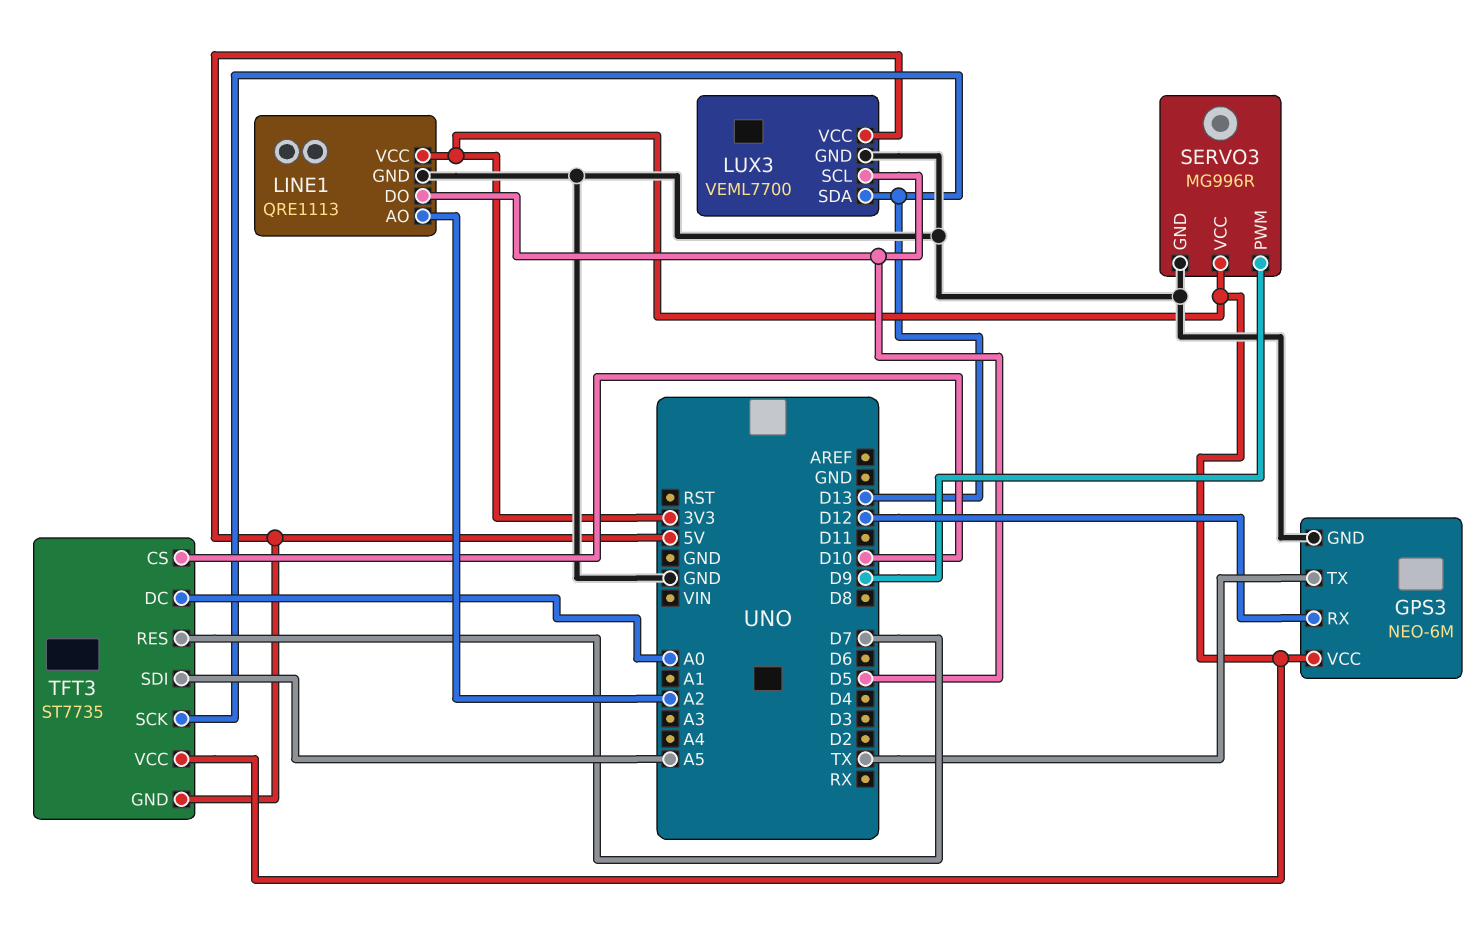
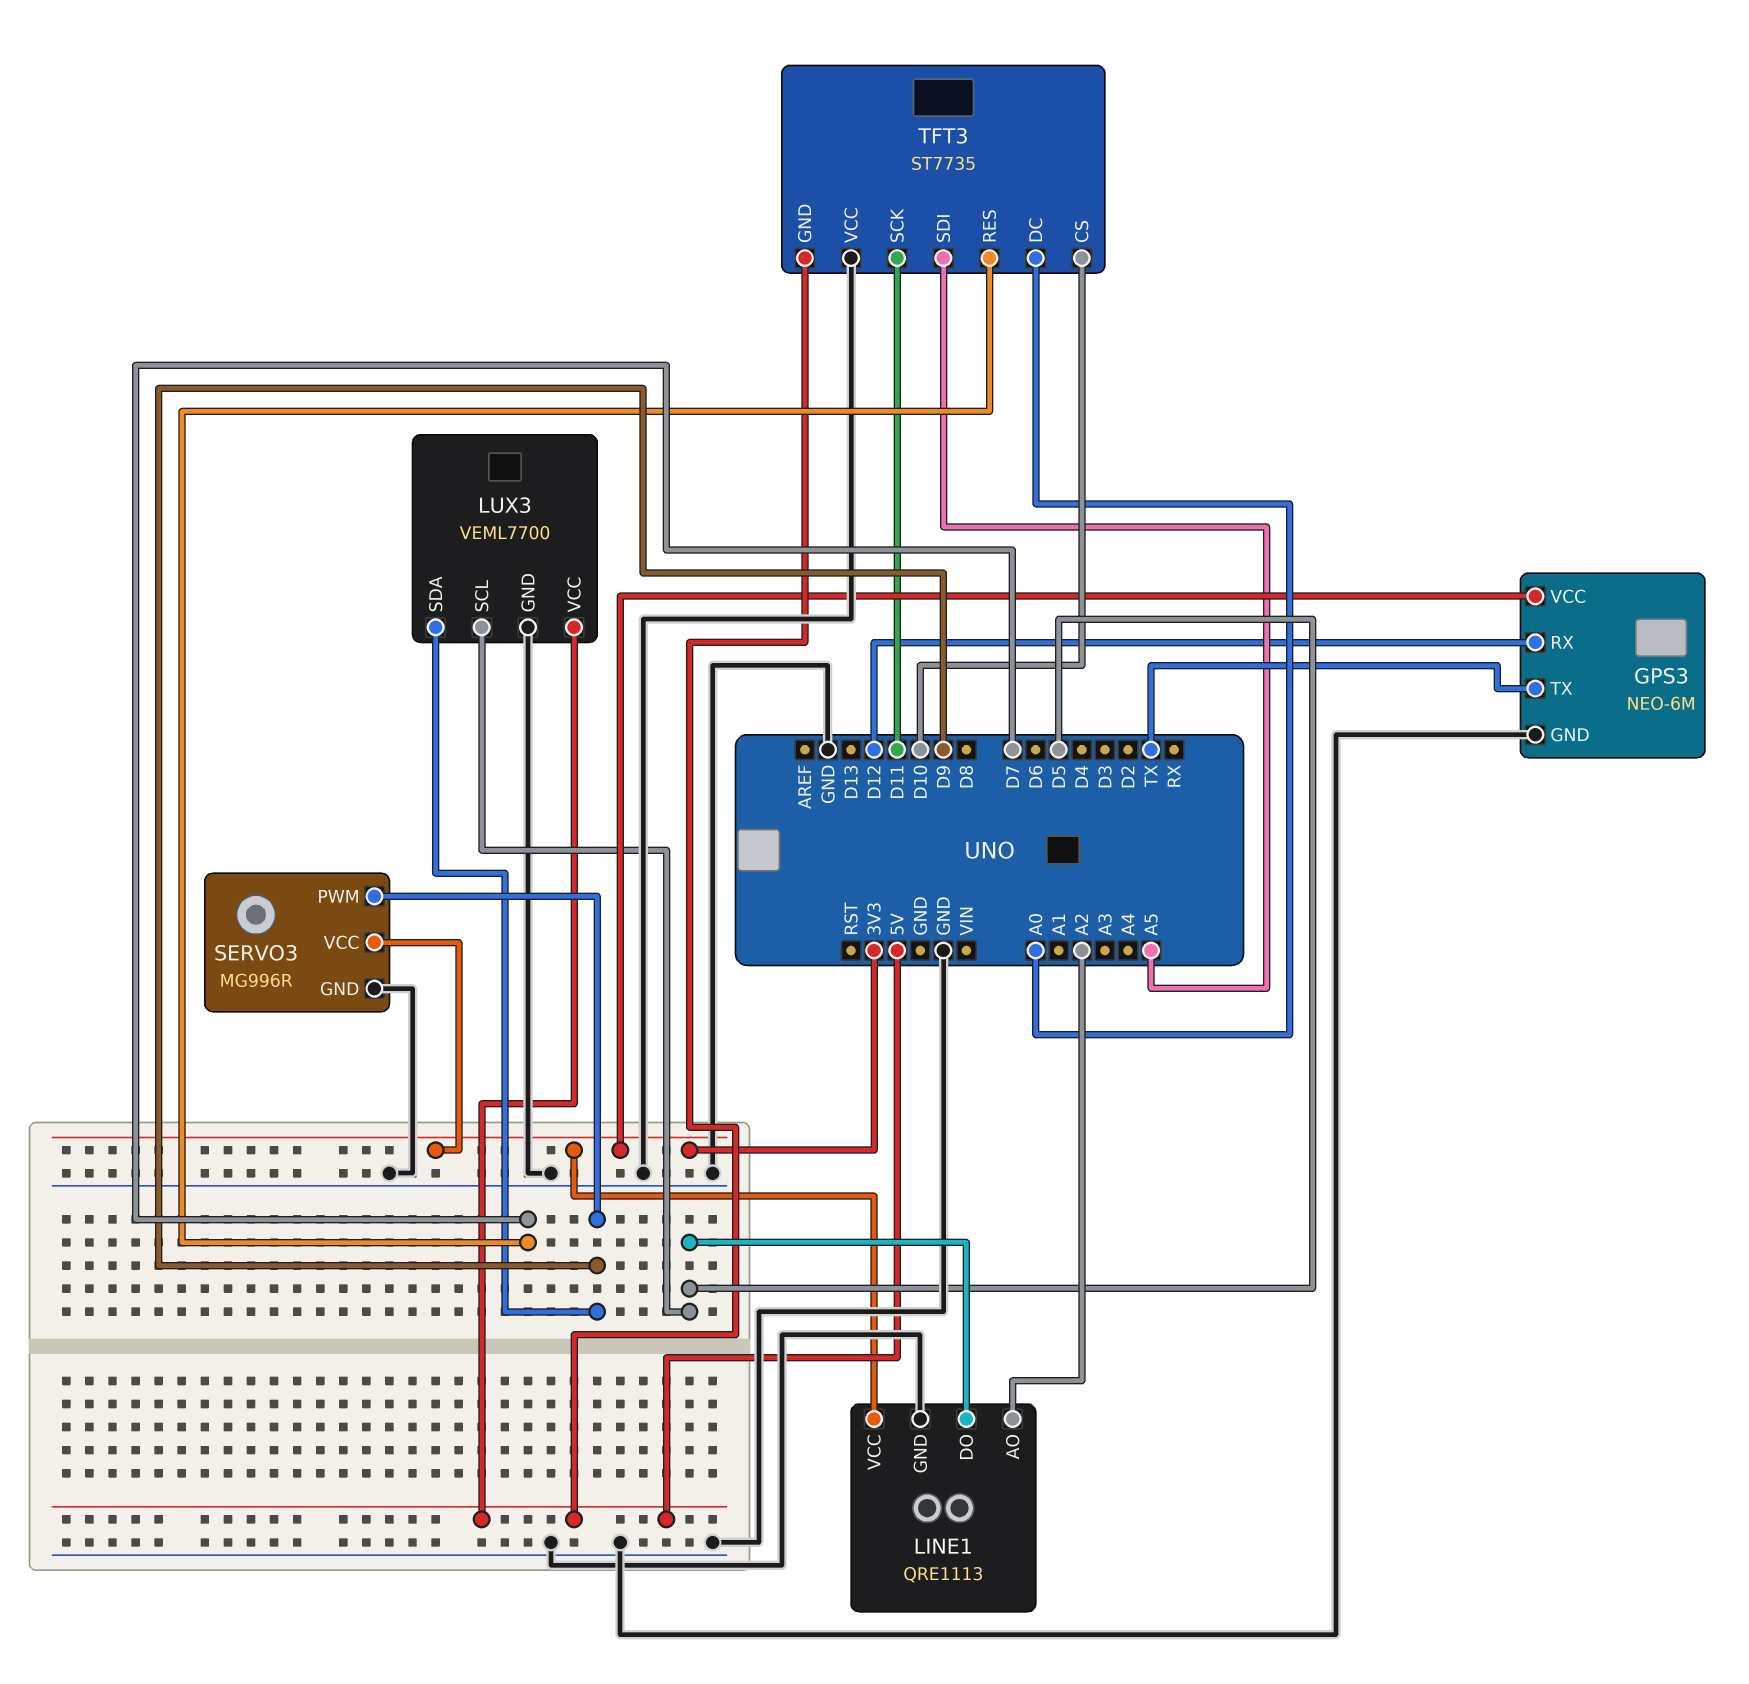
LUX3 pin SDA: D13 -> D9
TFT3 pin SCK: D13 -> D11
TFT3 pin VCC: 3V3 -> GND

